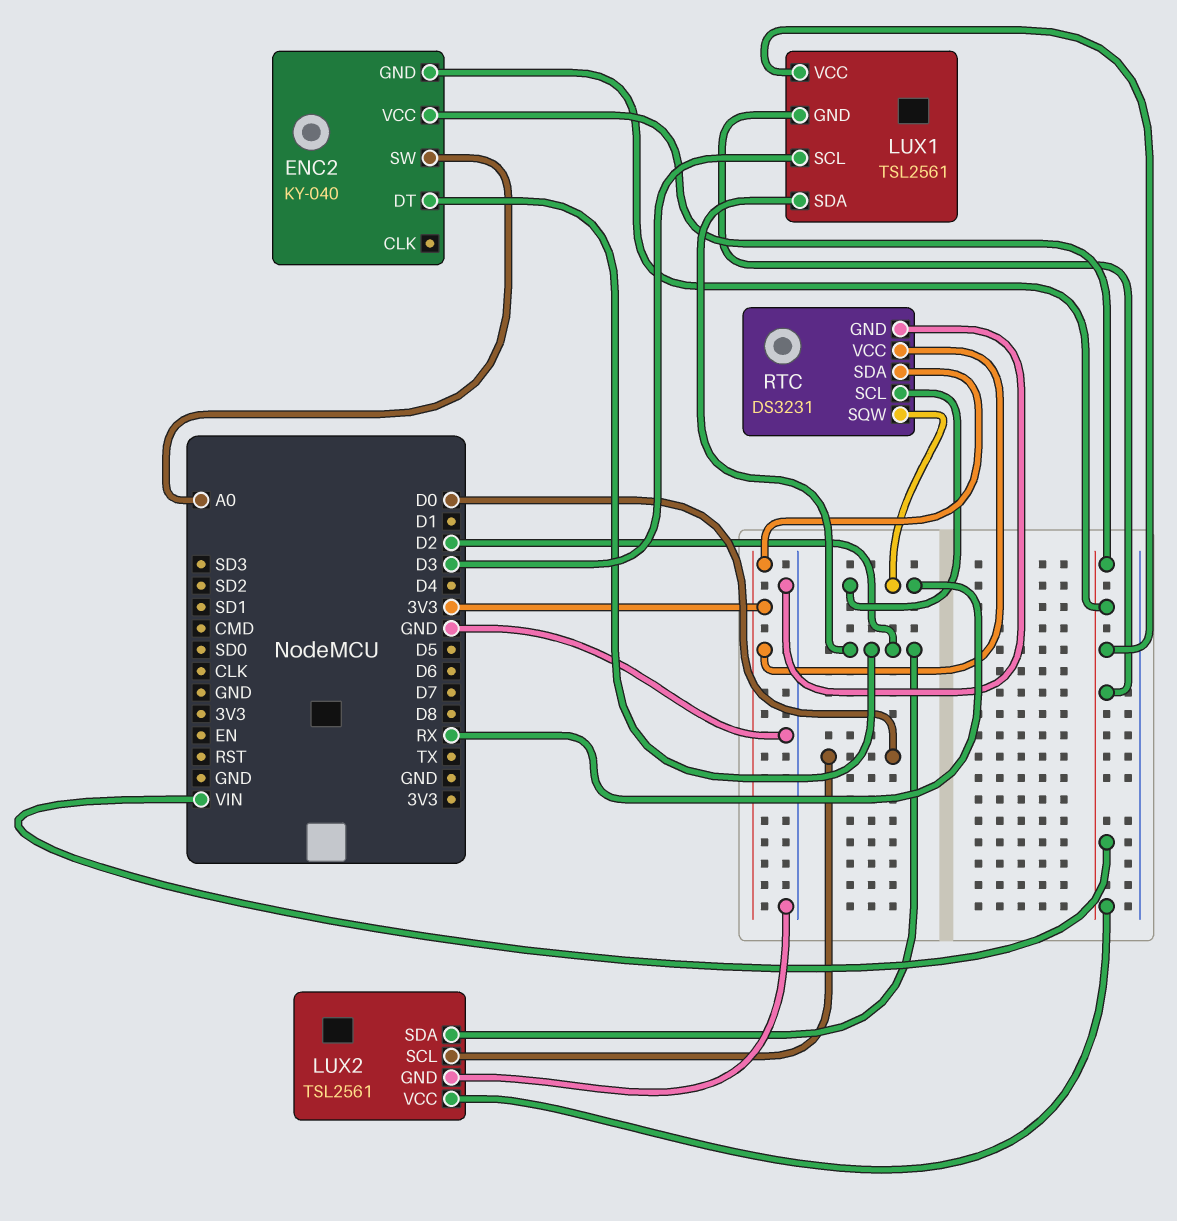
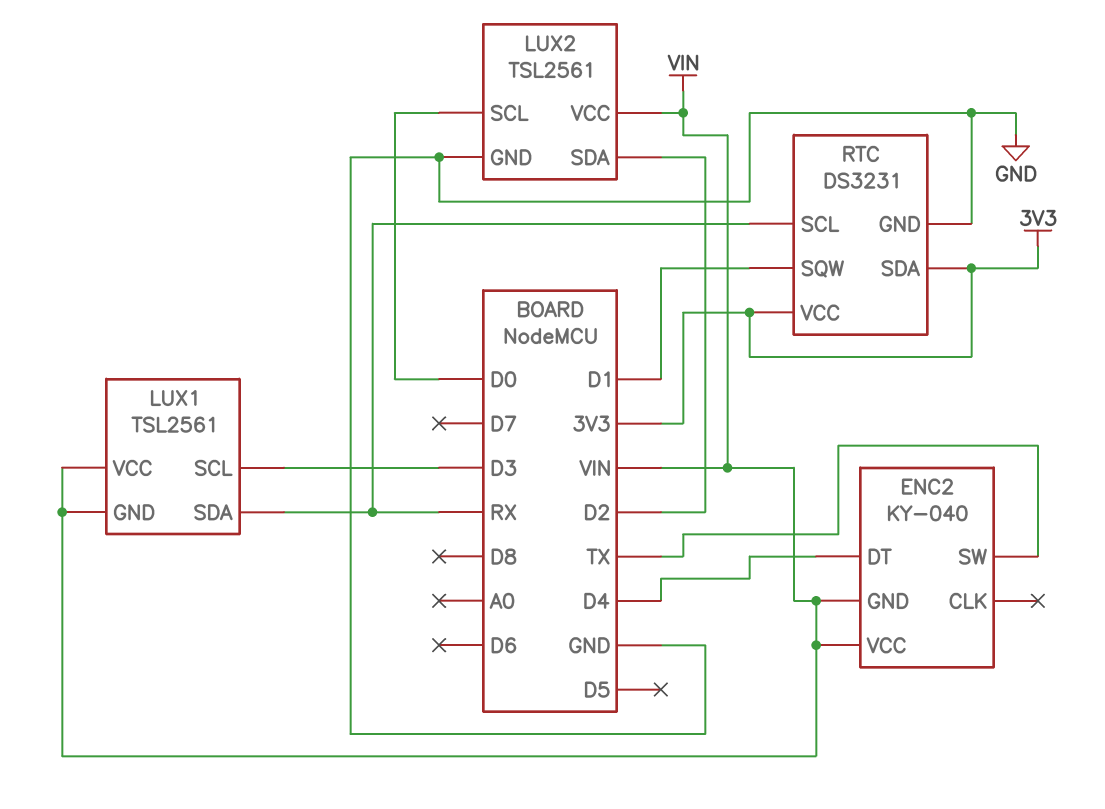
ENC2 pin DT: D2 -> D4
ENC2 pin SW: A0 -> TX
LUX1 pin SDA: D2 -> RX
RTC pin SQW: RX -> D1

